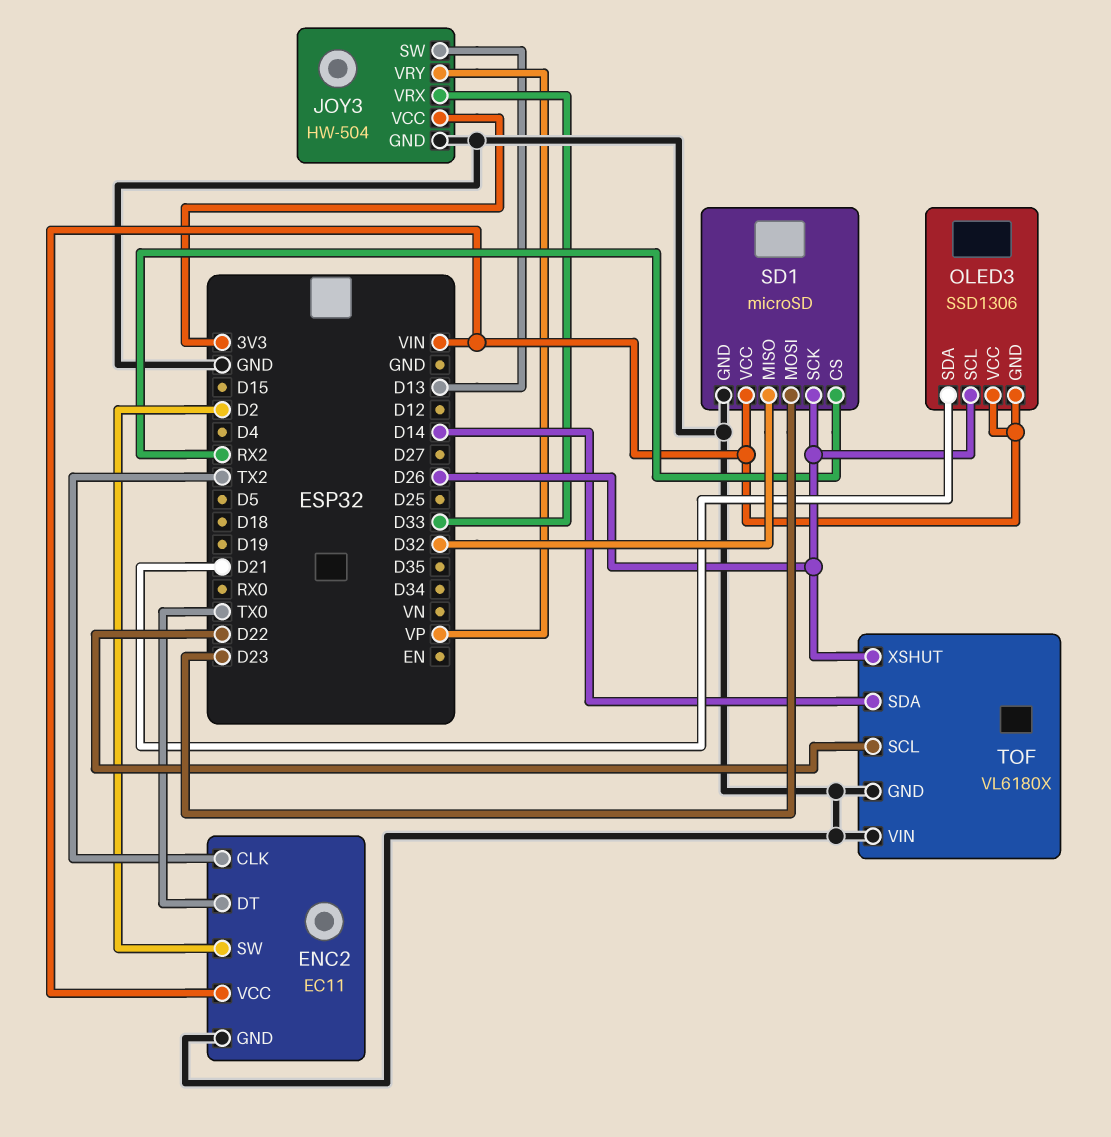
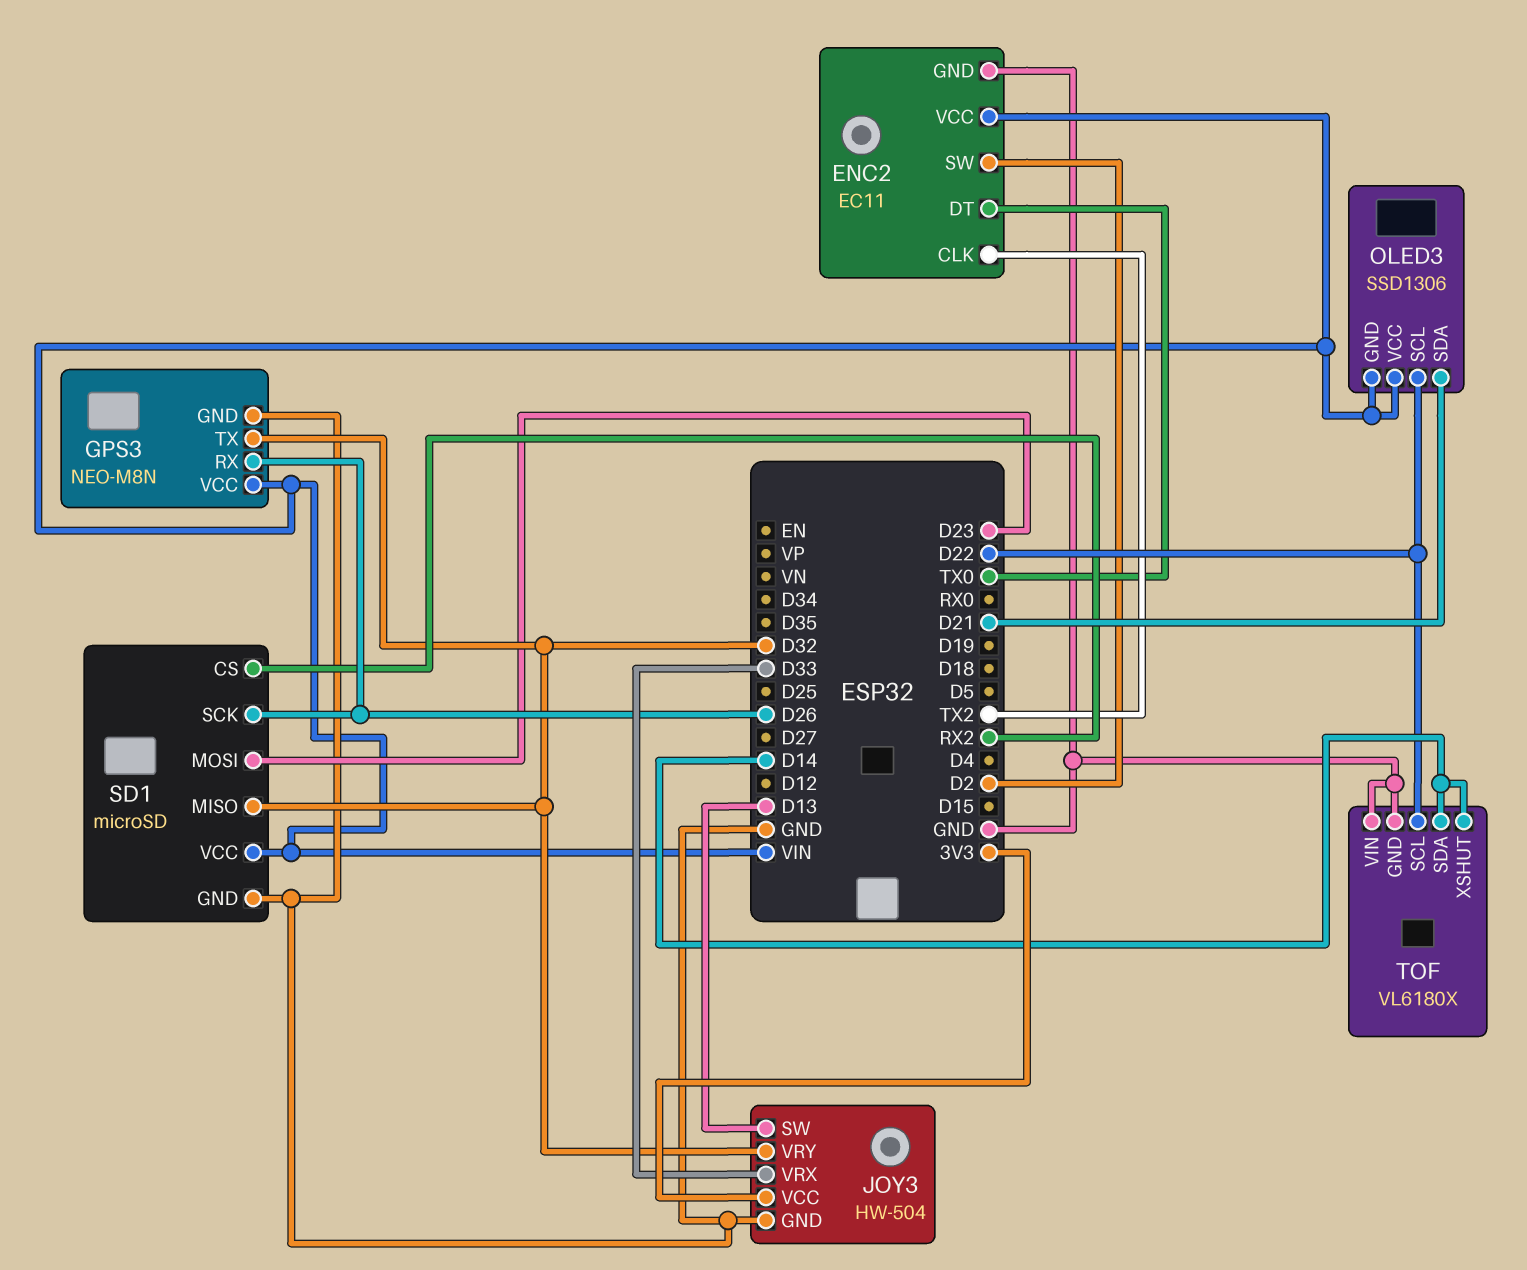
GPS3: none -> NEO-M8N
GPS3 pin GND: none -> GND
GPS3 pin RX: none -> D26
GPS3 pin TX: none -> D32
GPS3 pin VCC: none -> VIN
JOY3 pin VRY: VP -> D32
OLED3 pin SCL: D26 -> D22
TOF pin XSHUT: D26 -> D14

